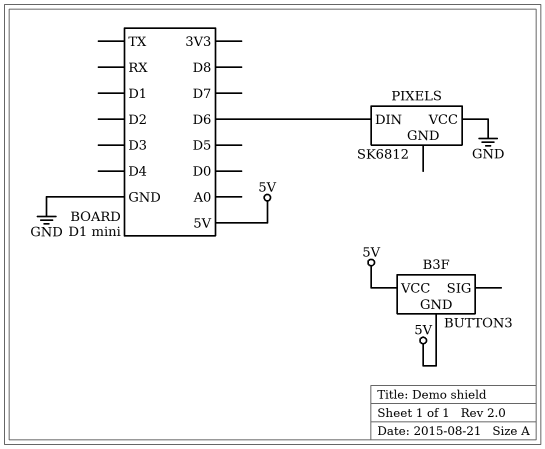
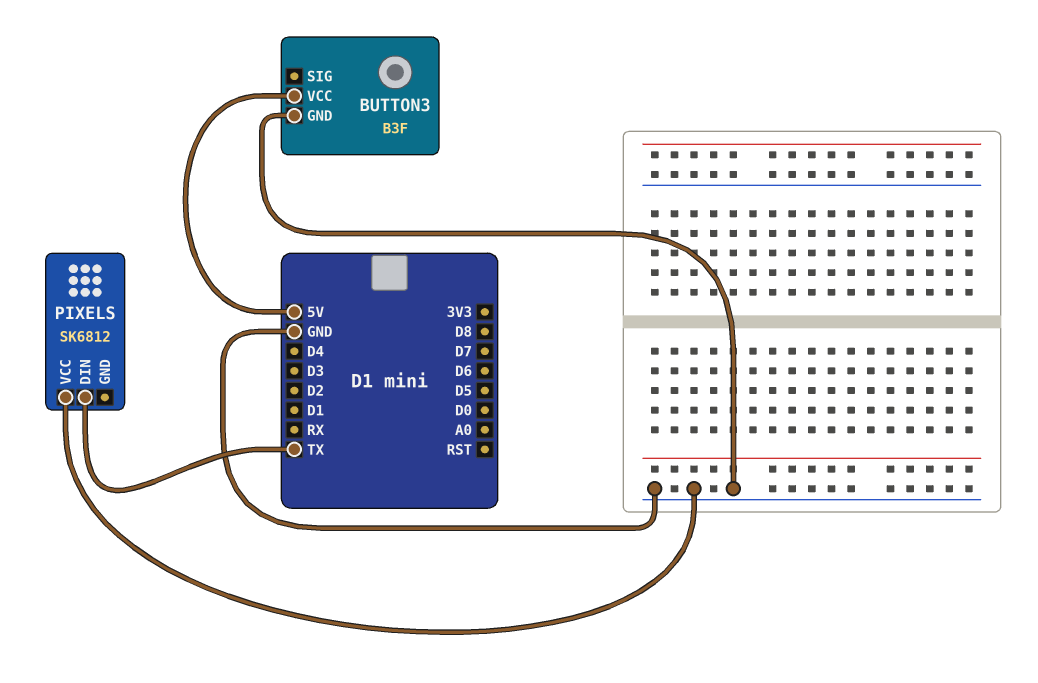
BUTTON3 pin GND: 5V -> GND
PIXELS pin DIN: D6 -> TX

